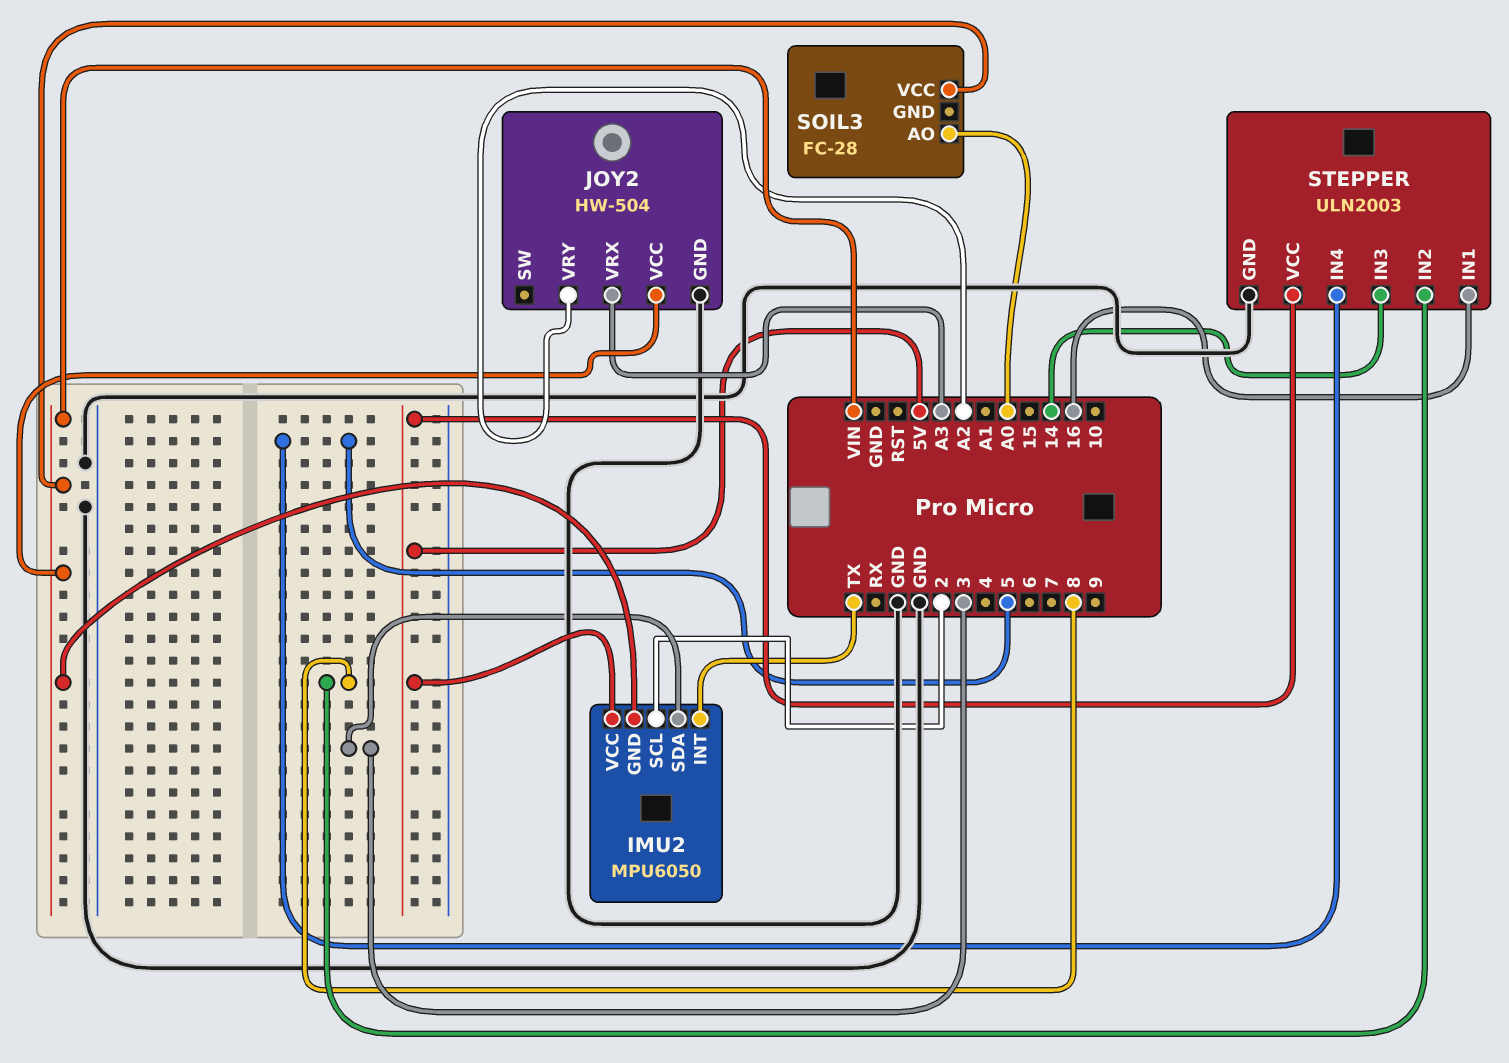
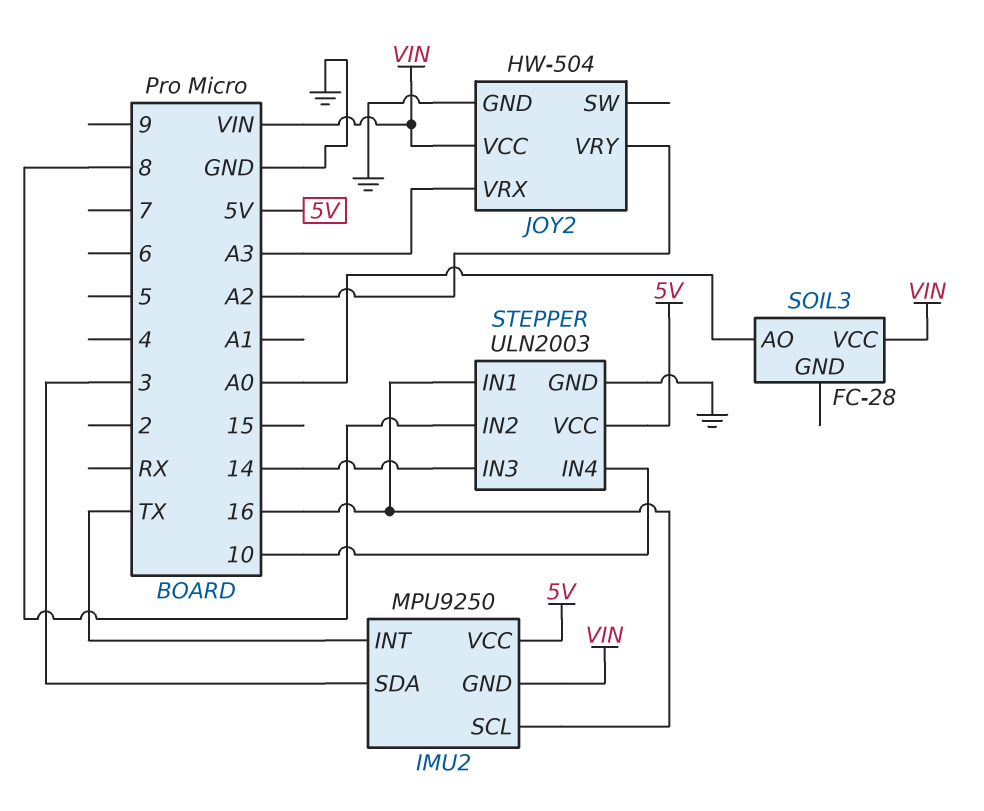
IMU2: MPU6050 -> MPU9250
IMU2 pin SCL: 2 -> 16
STEPPER pin IN4: 5 -> 10

